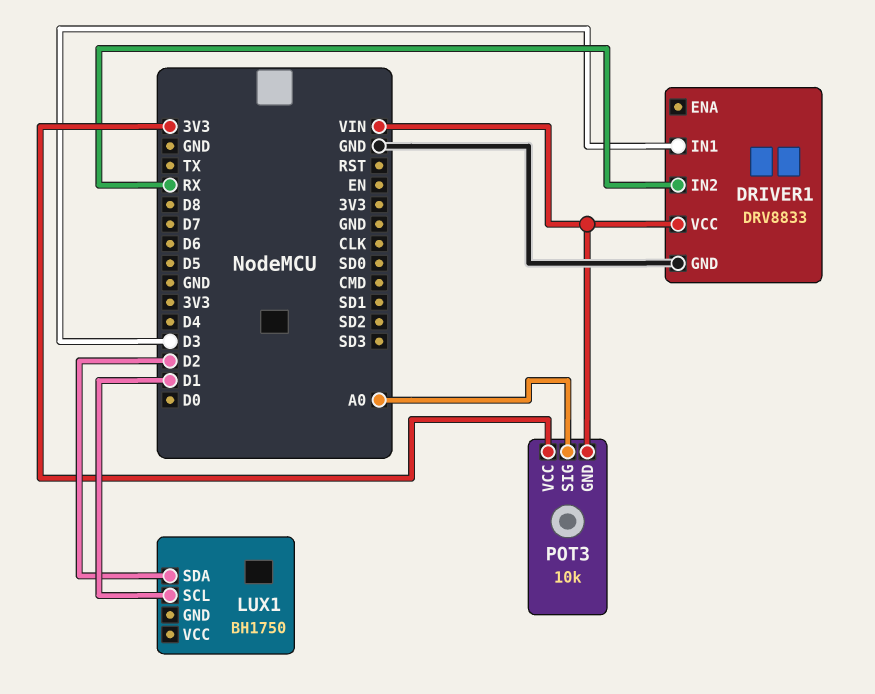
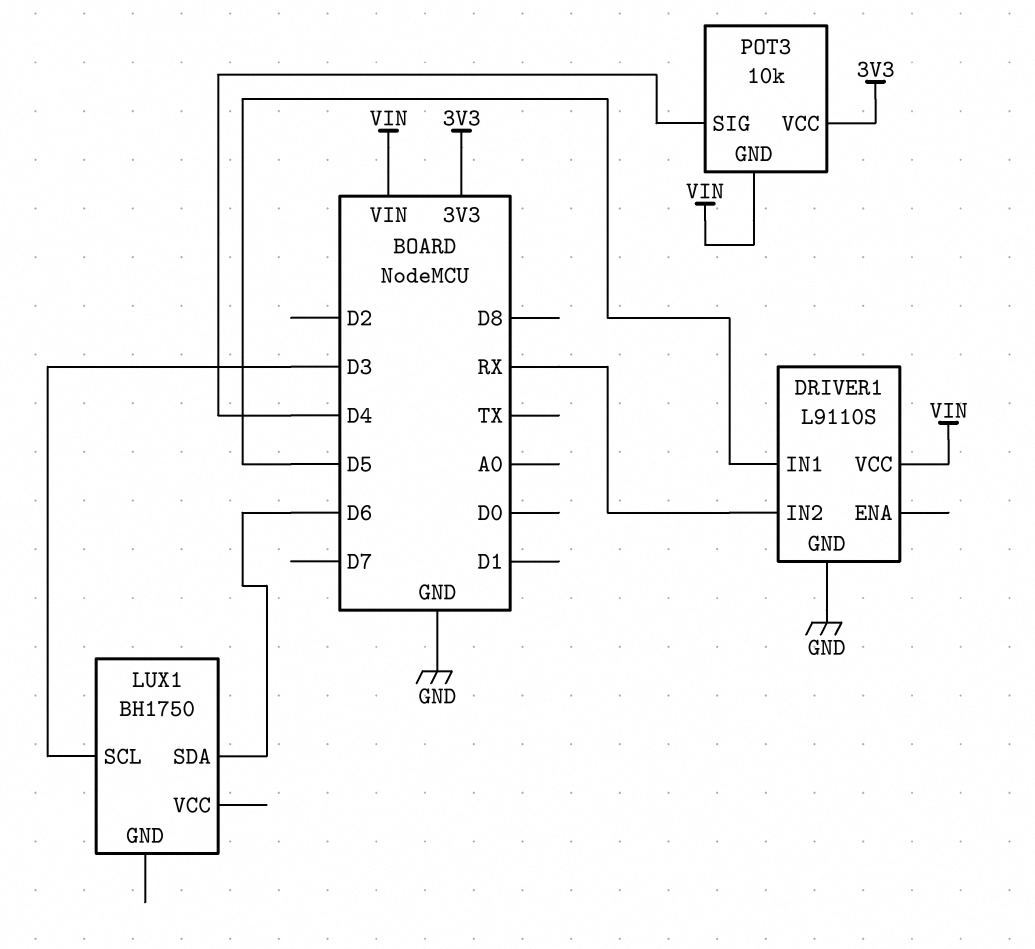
DRIVER1: DRV8833 -> L9110S
DRIVER1 pin IN1: D3 -> D5
LUX1 pin SCL: D1 -> D3
LUX1 pin SDA: D2 -> D6
POT3 pin SIG: A0 -> D4

